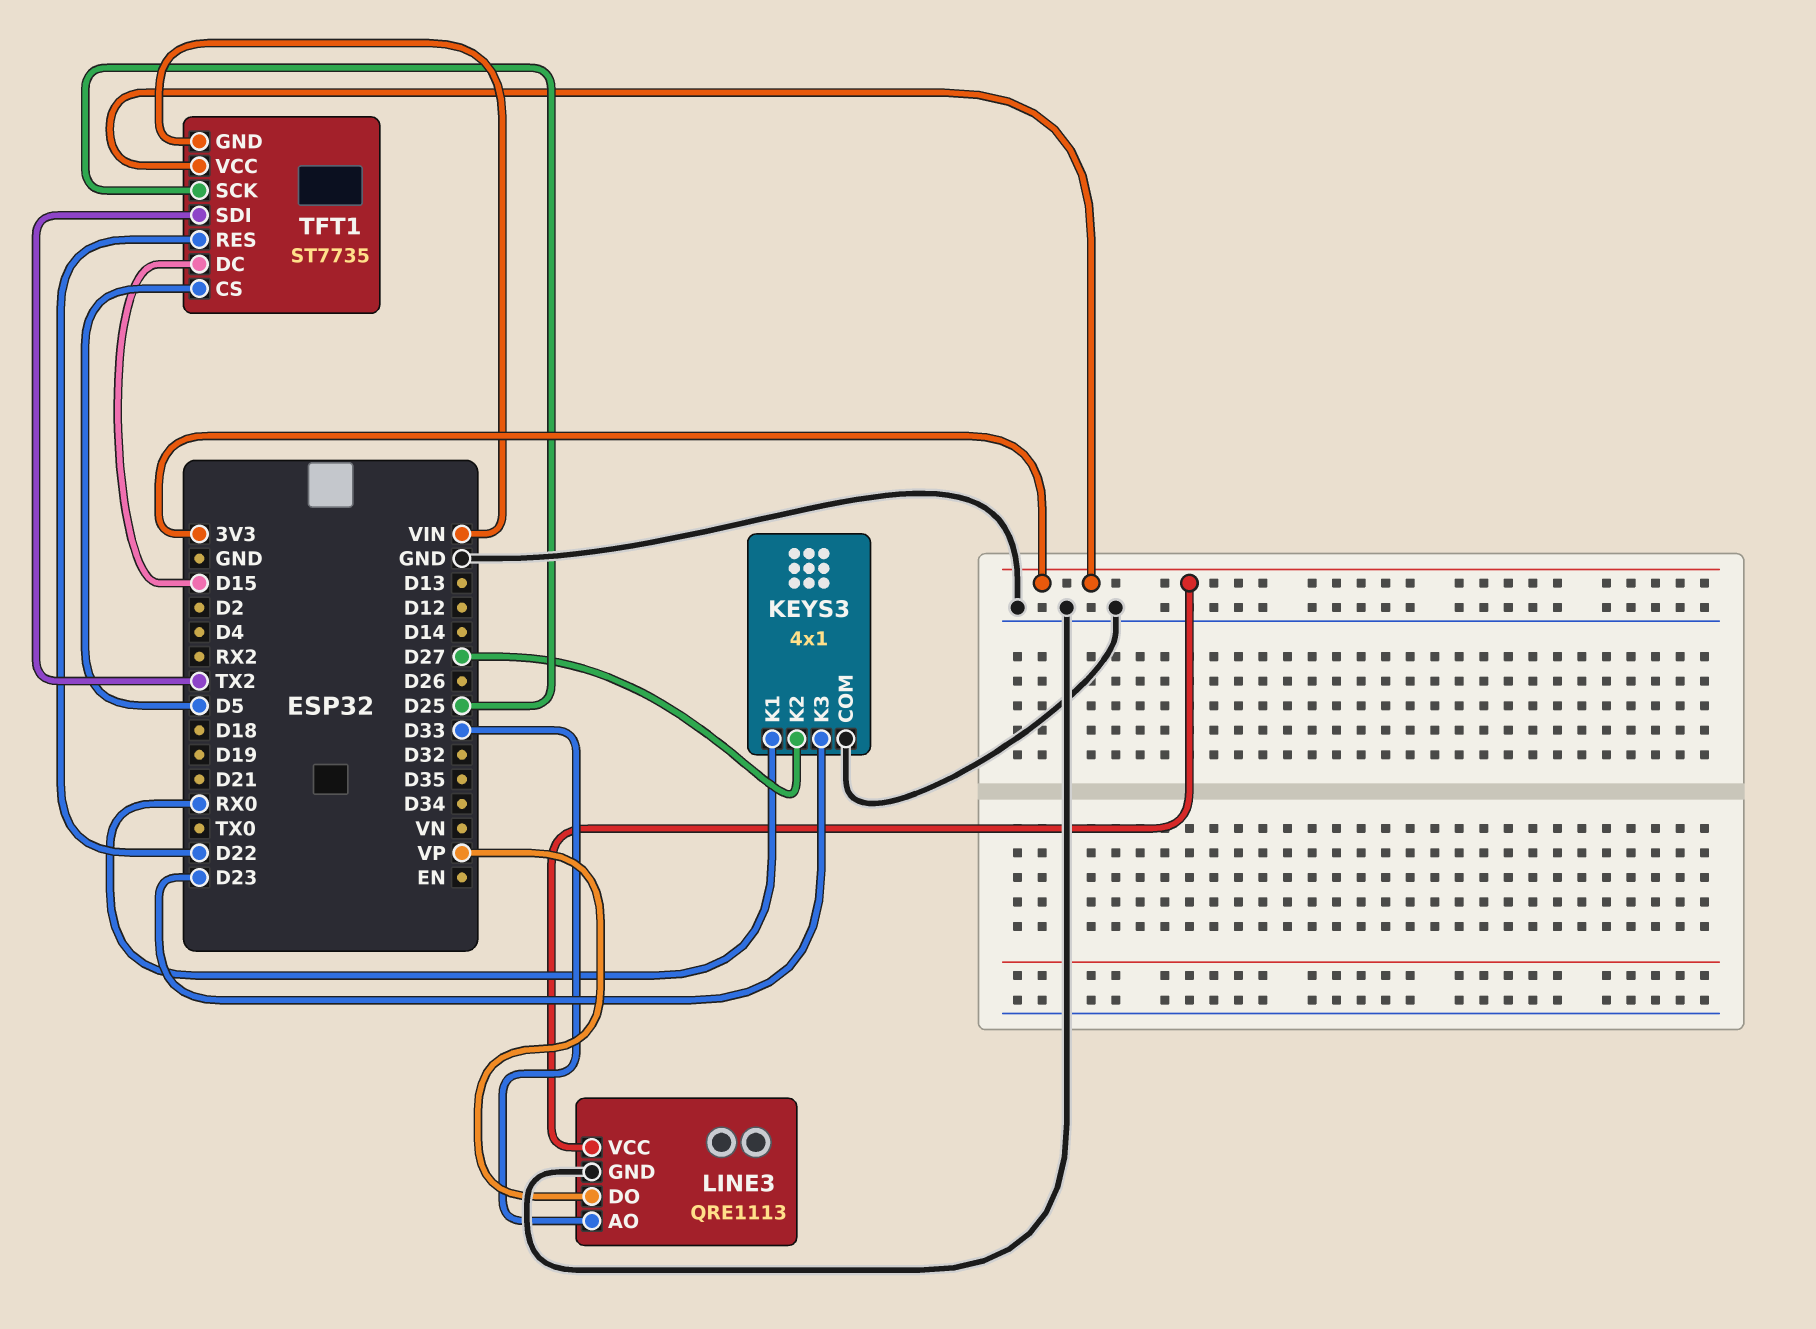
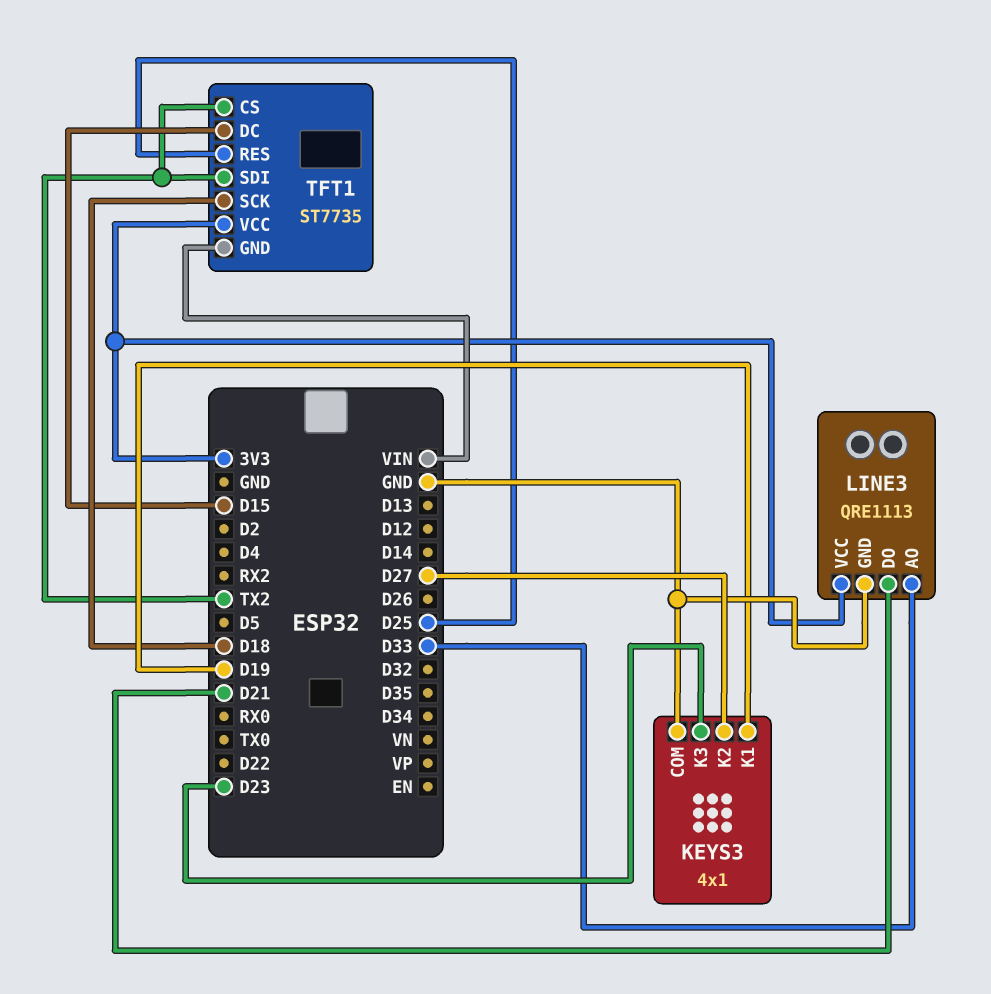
KEYS3 pin K1: RX0 -> D19
LINE3 pin DO: VP -> D21
TFT1 pin CS: D5 -> TX2
TFT1 pin RES: D22 -> D25
TFT1 pin SCK: D25 -> D18

